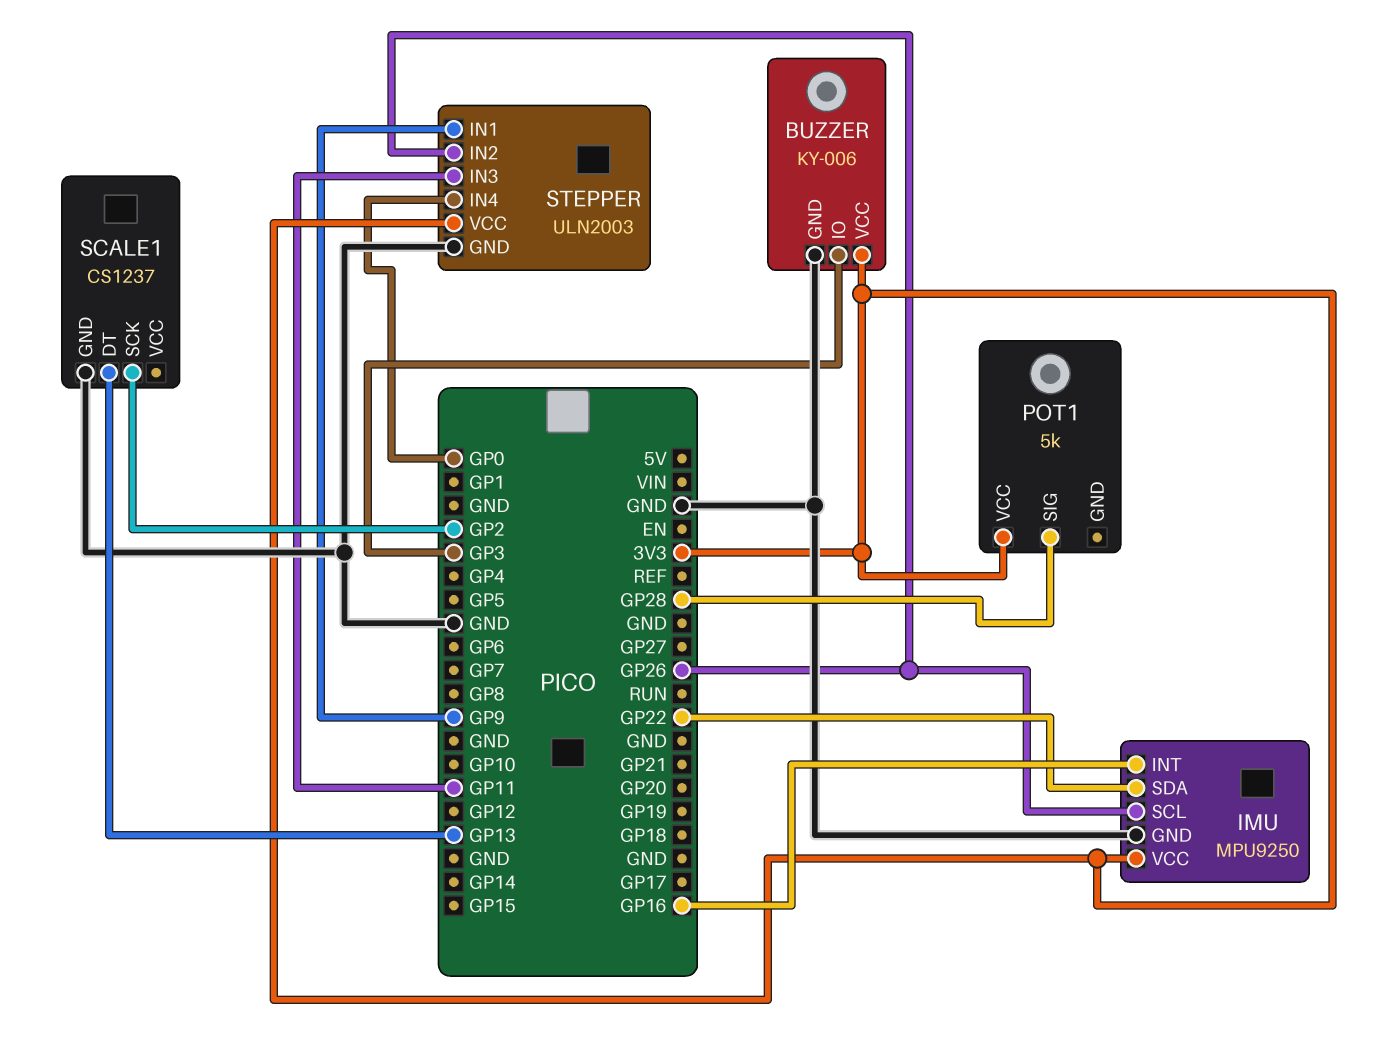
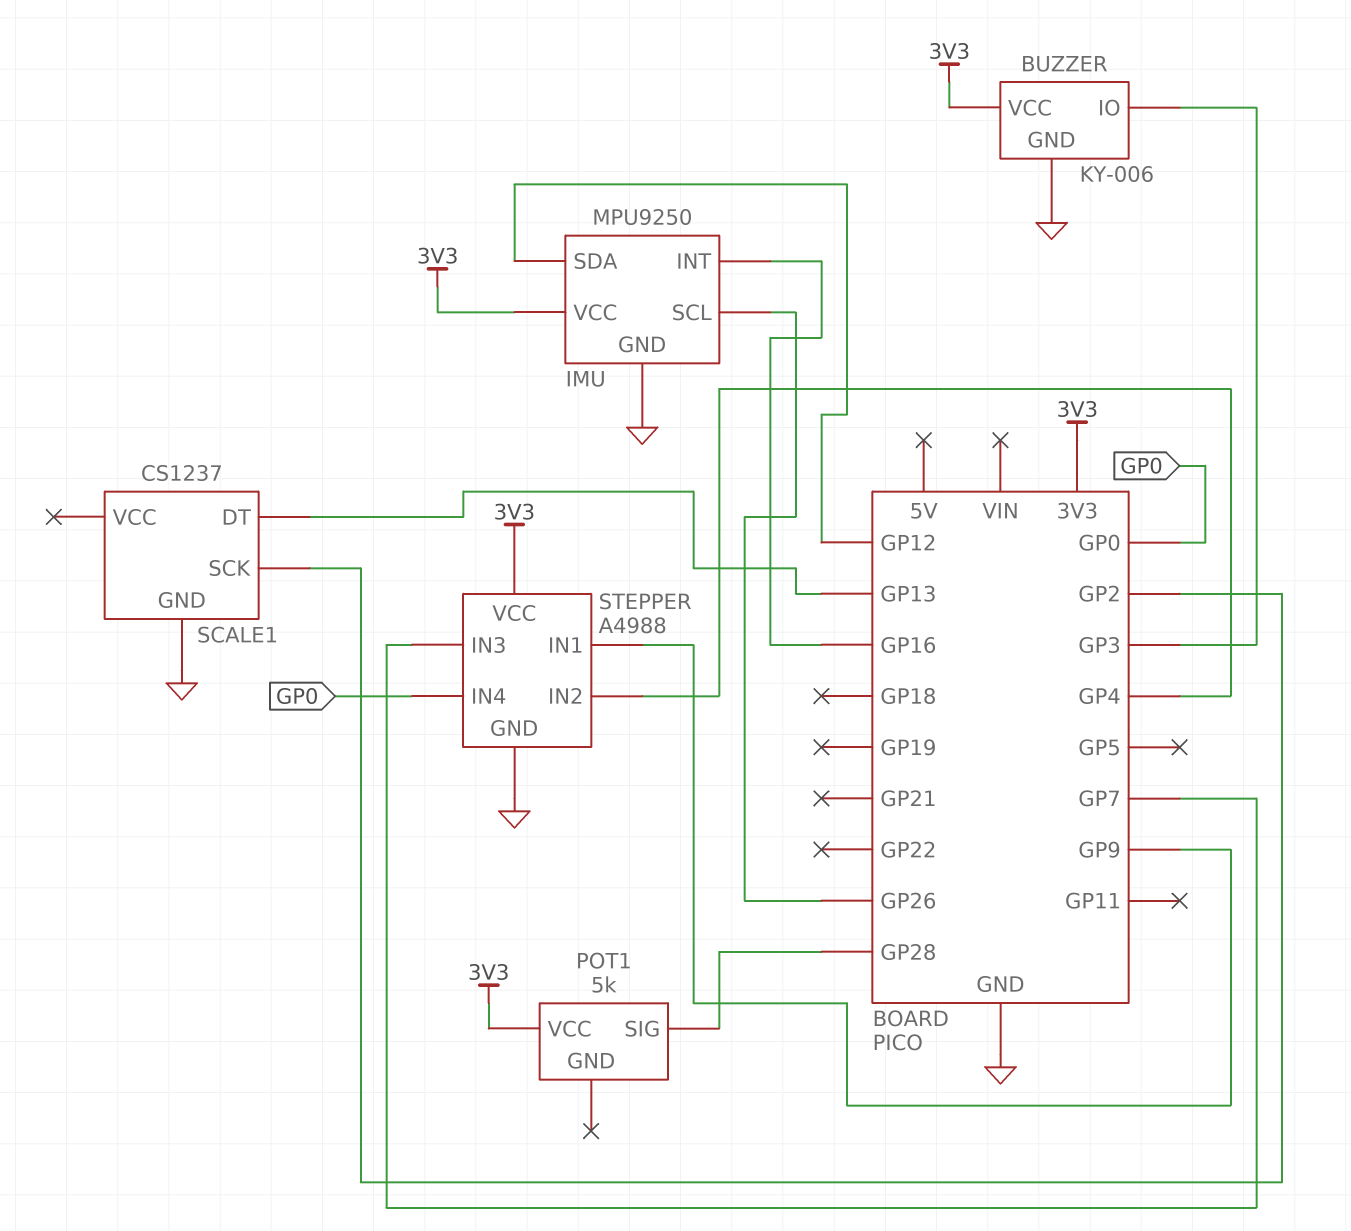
IMU pin SDA: GP22 -> GP12
STEPPER: ULN2003 -> A4988
STEPPER pin IN2: GP26 -> GP4
STEPPER pin IN3: GP11 -> GP7

